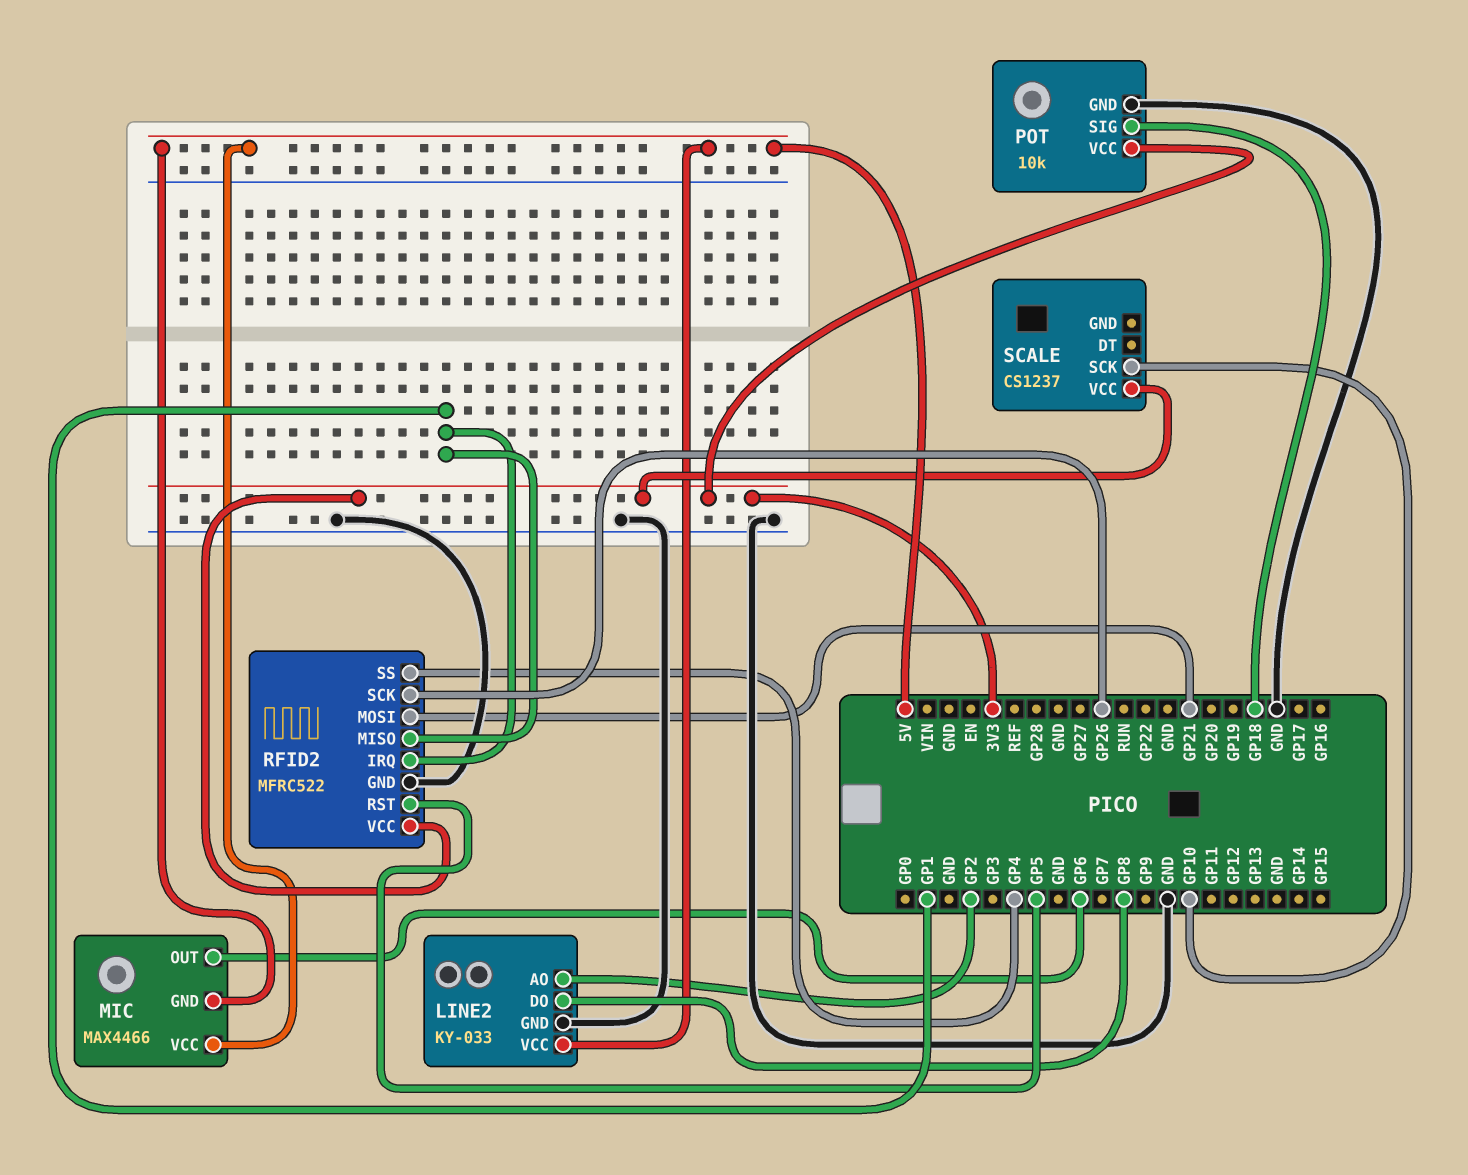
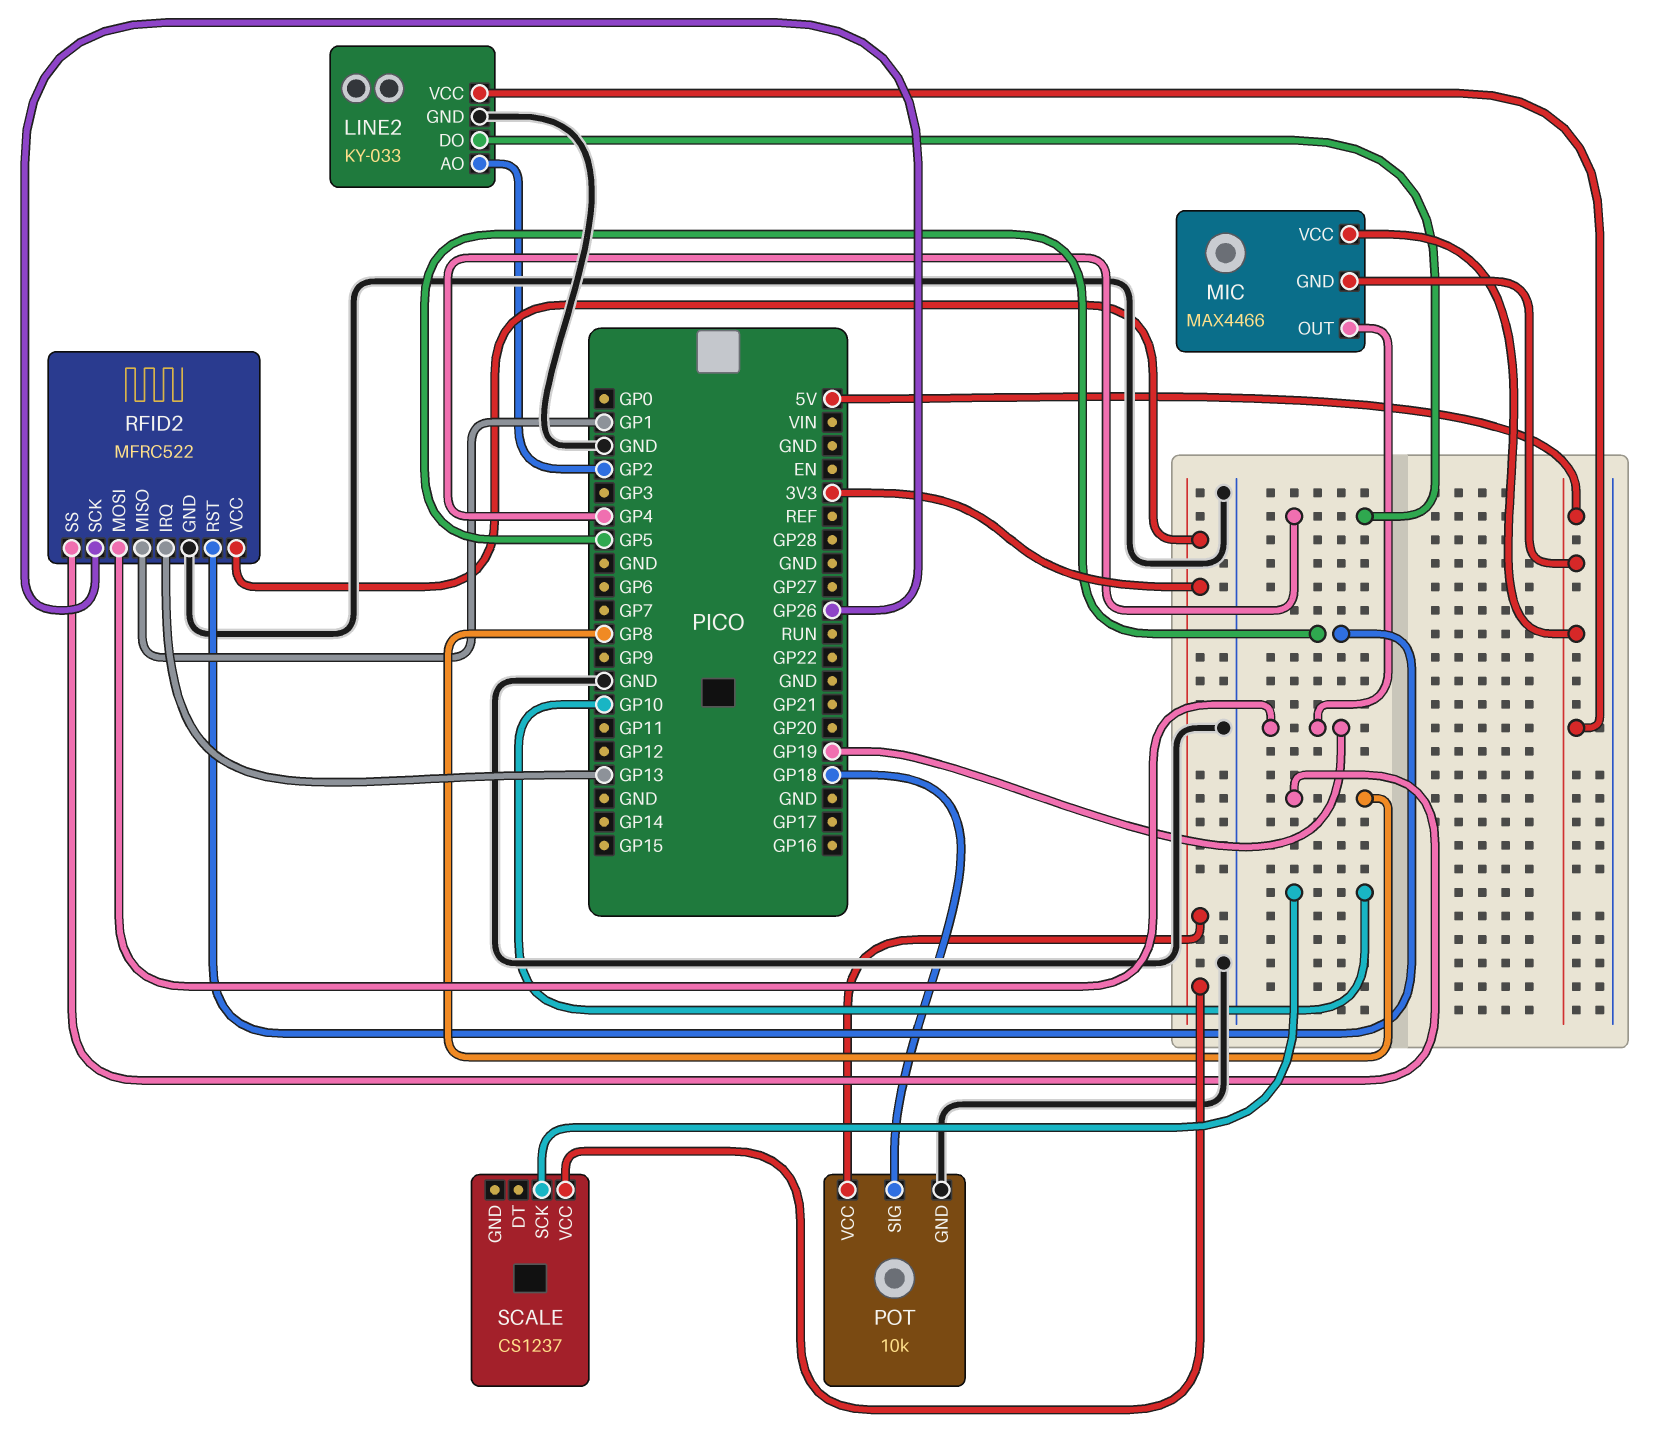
LINE2 pin DO: GP8 -> GP4
MIC pin OUT: GP6 -> GP19
RFID2 pin IRQ: GP1 -> GP13
RFID2 pin MOSI: GP21 -> GP19
RFID2 pin SS: GP4 -> GP8

